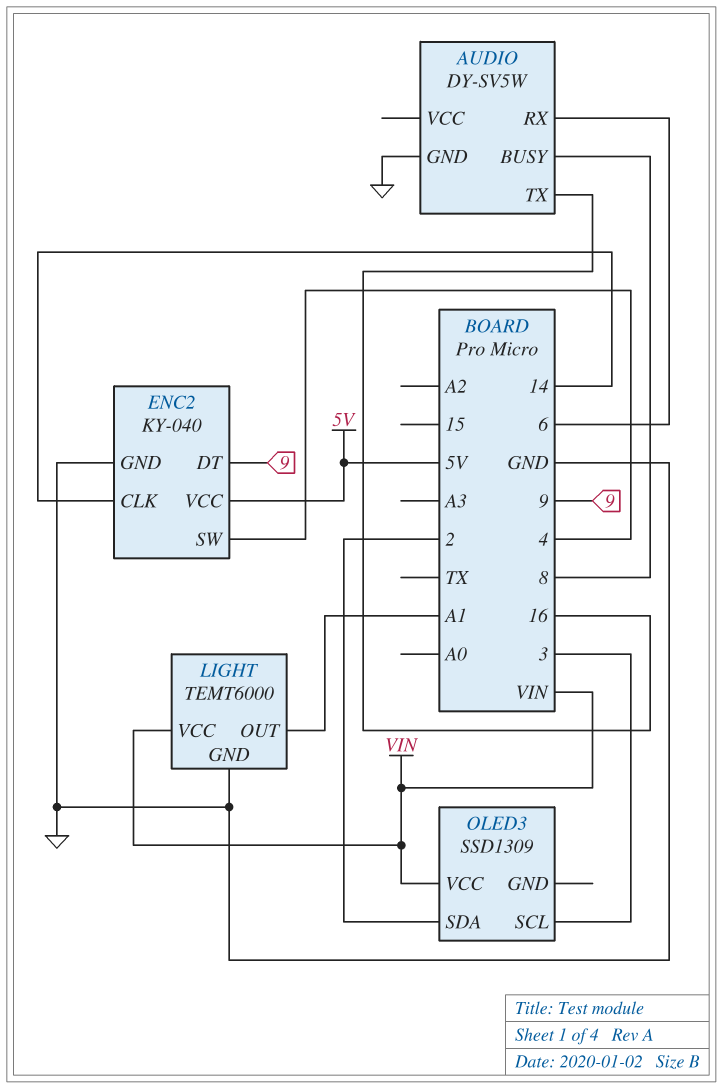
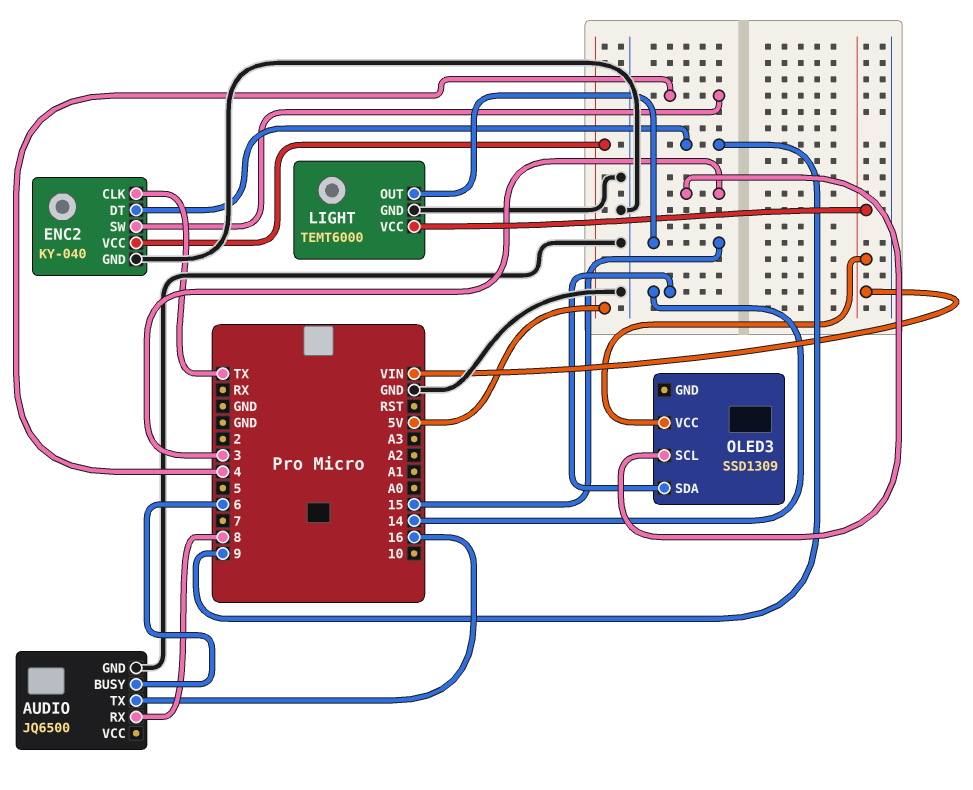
AUDIO: DY-SV5W -> JQ6500
AUDIO pin BUSY: 8 -> 6
AUDIO pin RX: 6 -> 8
ENC2 pin CLK: 14 -> TX
LIGHT pin OUT: A1 -> 15
OLED3 pin SDA: 2 -> 14

